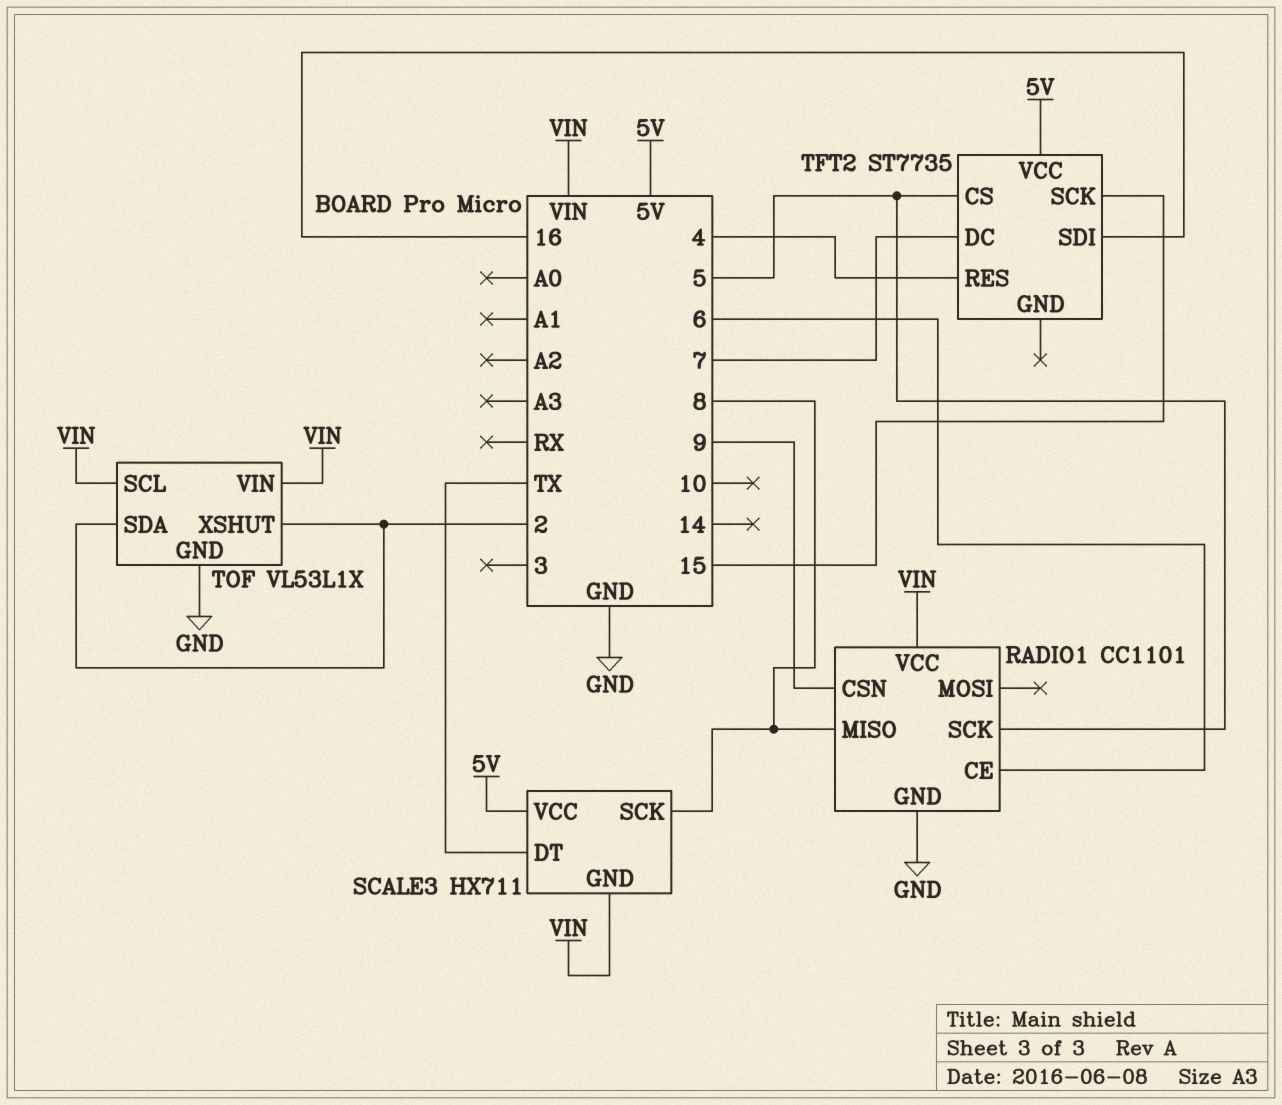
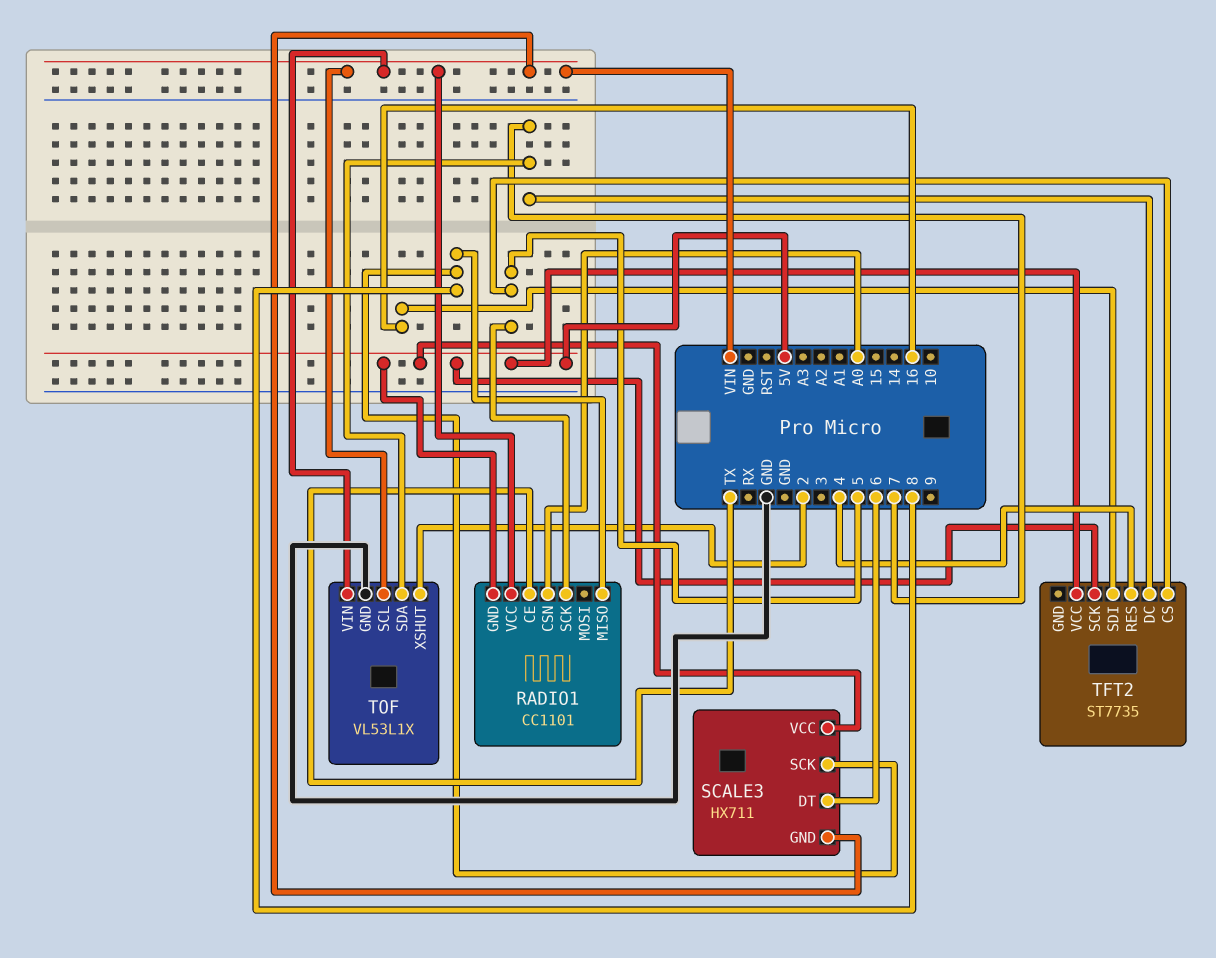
RADIO1 pin CE: 6 -> TX
RADIO1 pin CSN: 9 -> A0
RADIO1 pin GND: GND -> 5V
SCALE3 pin DT: TX -> 6
TFT2 pin SCK: 15 -> 5V
TOF pin SDA: 2 -> 7

